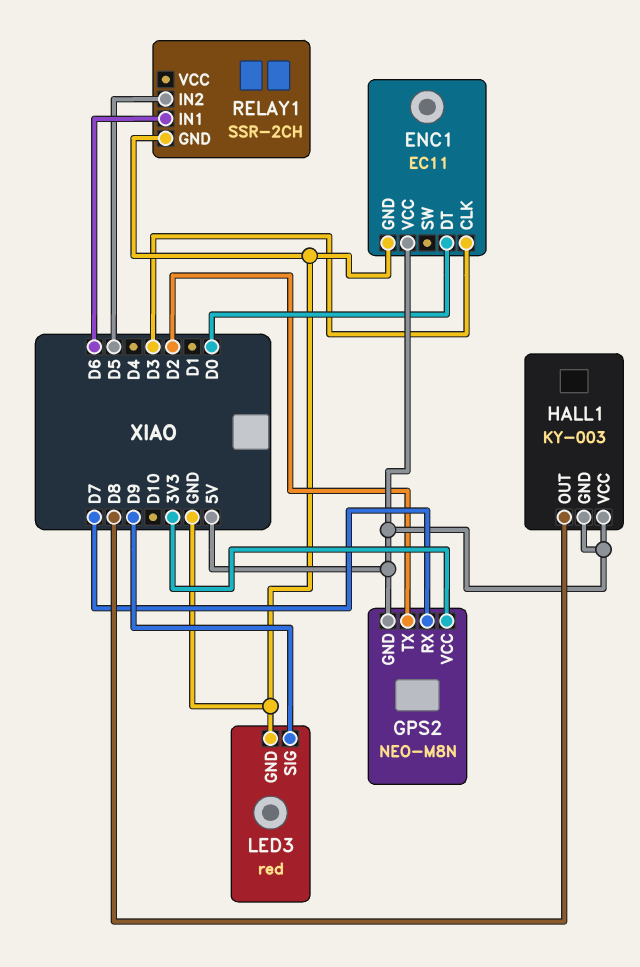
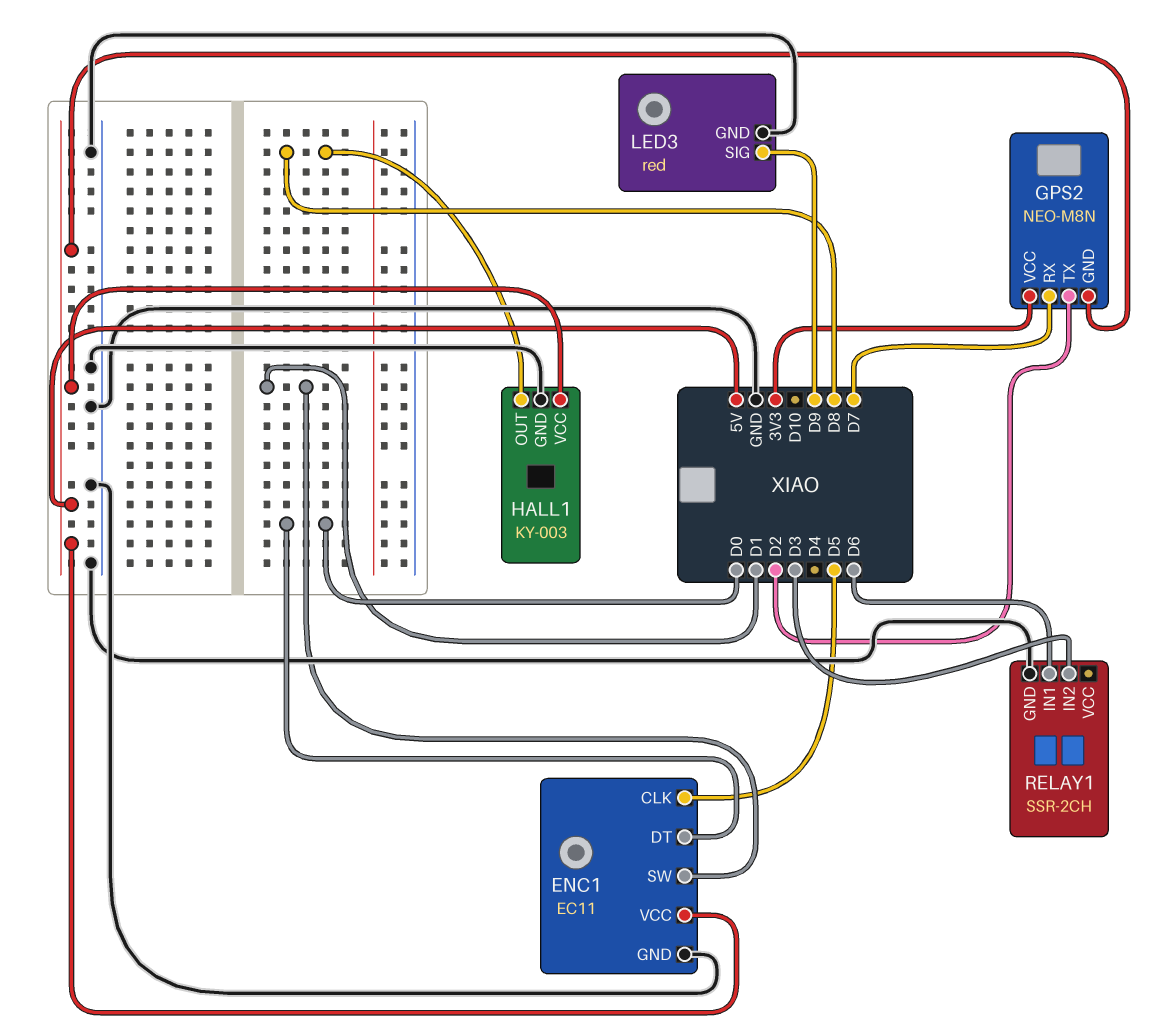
ENC1 pin CLK: D3 -> D5
ENC1 pin SW: none -> D1
HALL1 pin GND: 5V -> GND
RELAY1 pin IN2: D5 -> D3

